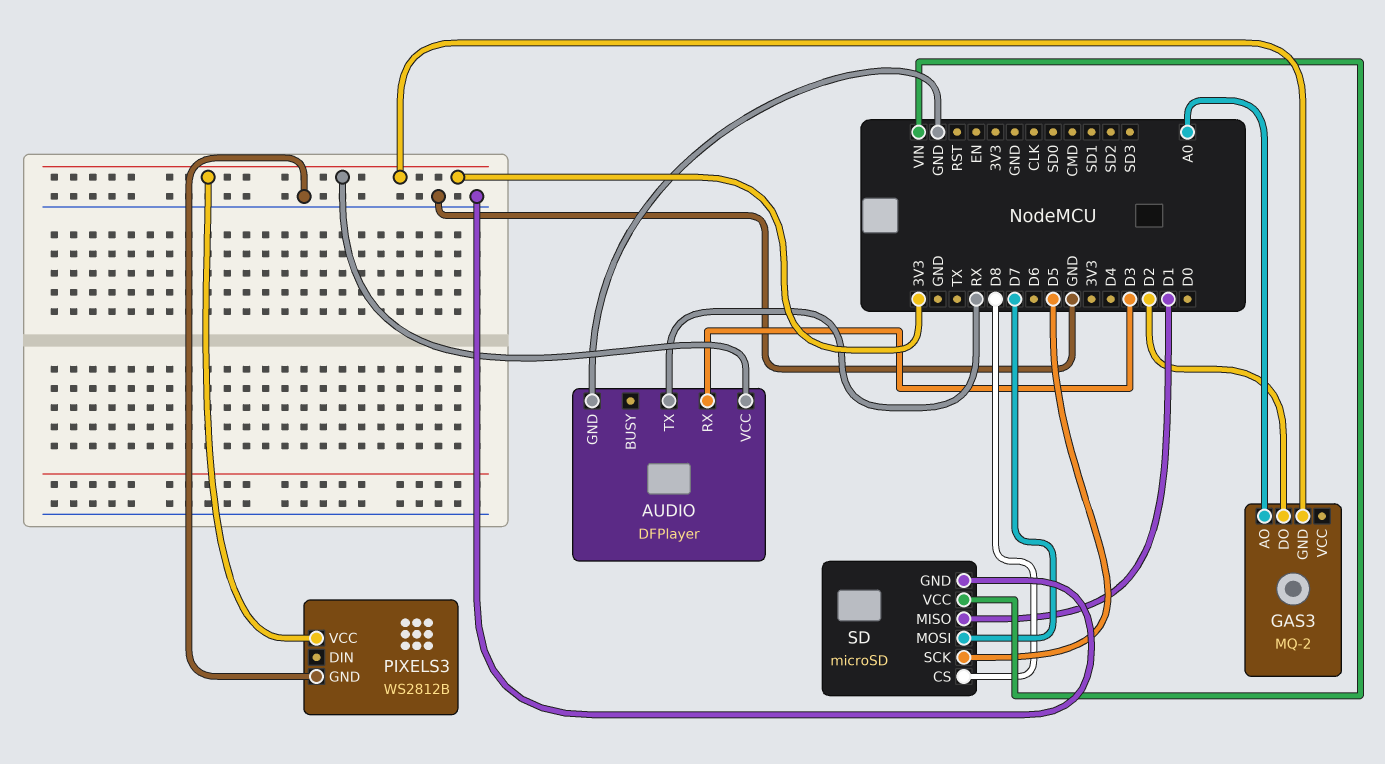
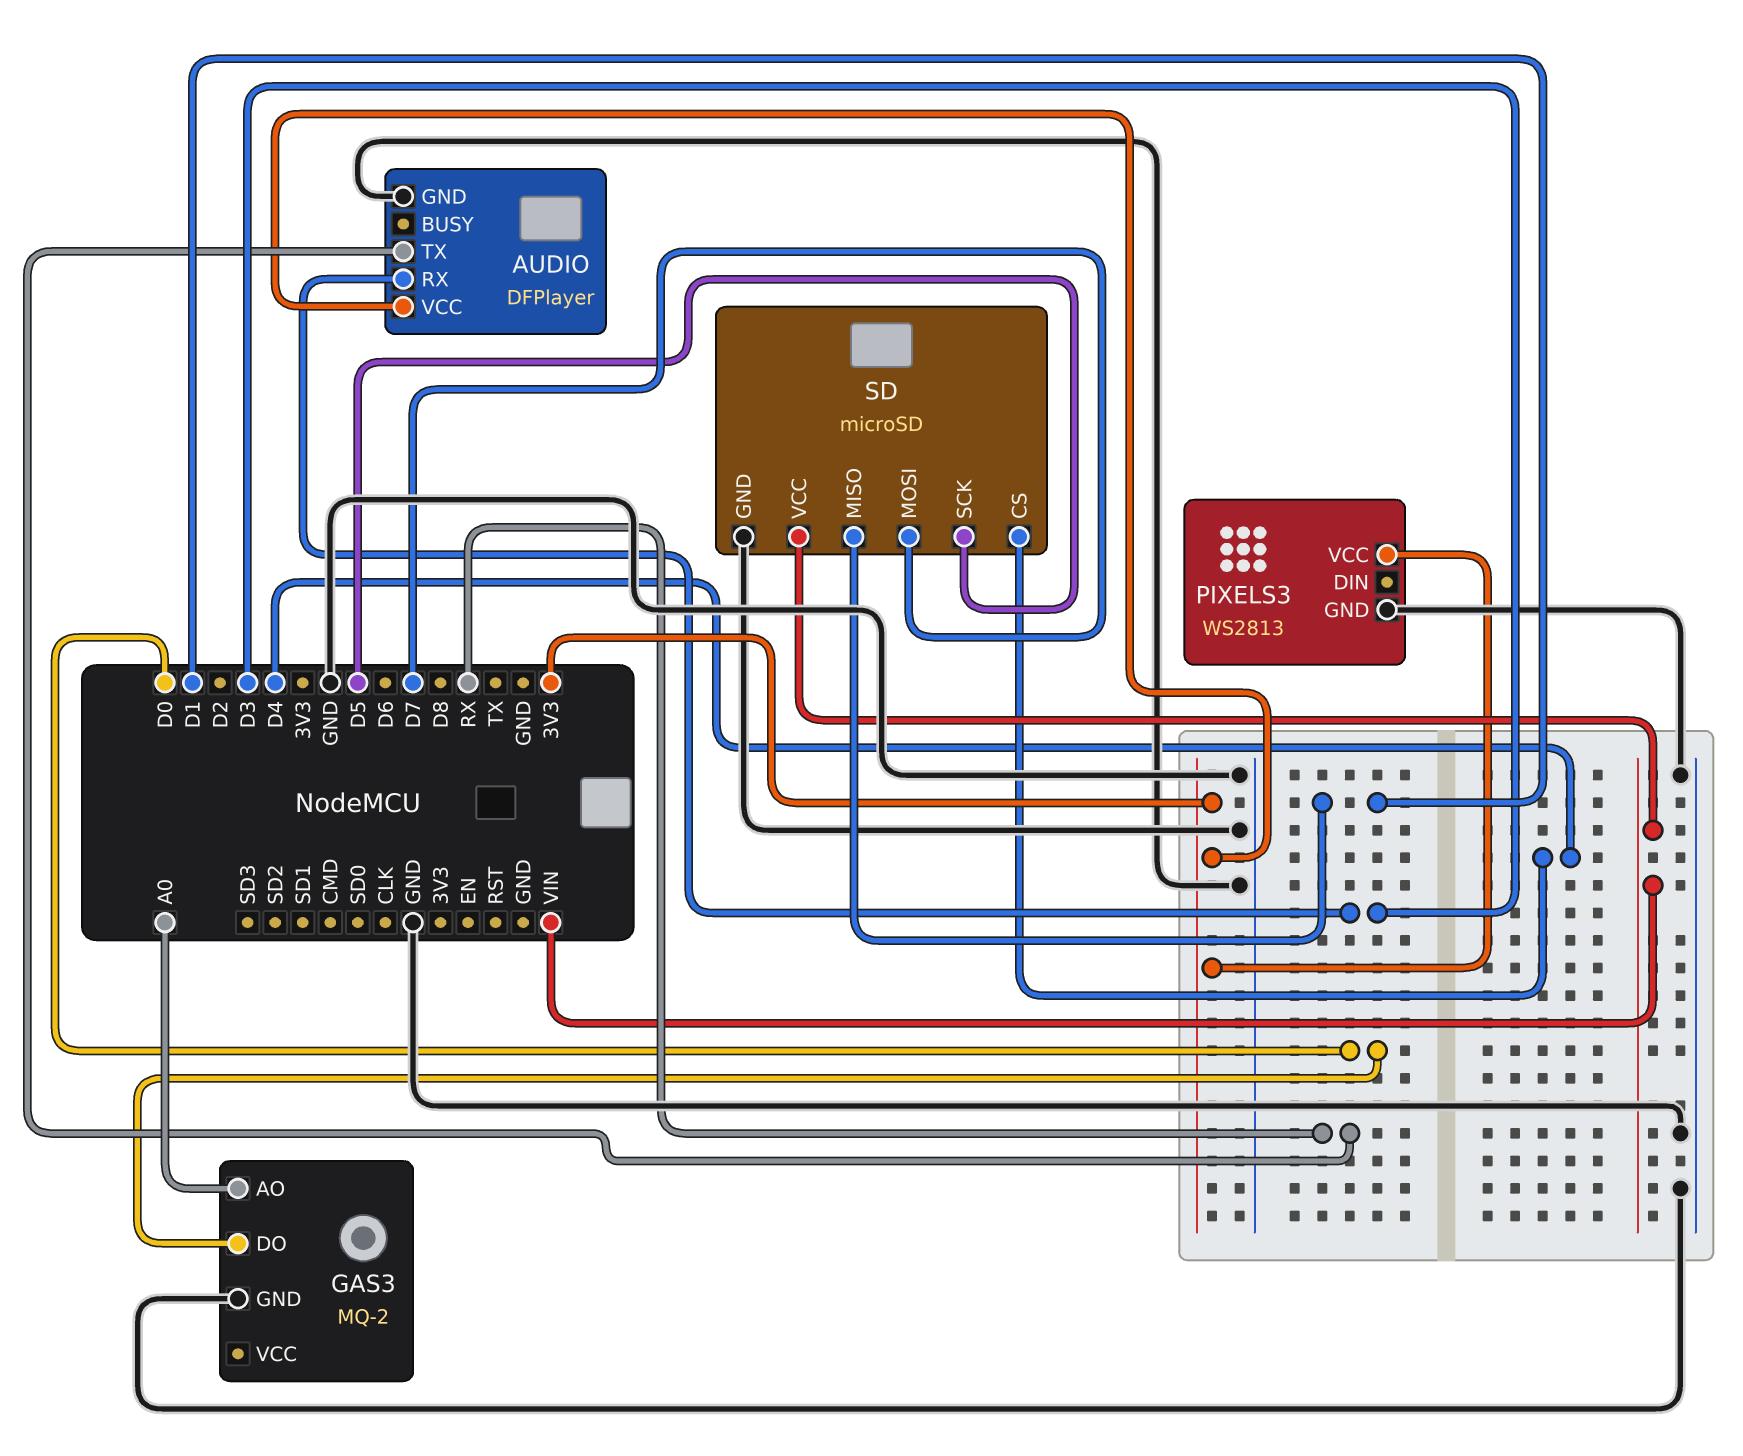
GAS3 pin DO: D2 -> D0
GAS3 pin GND: 3V3 -> GND
PIXELS3: WS2812B -> WS2813
SD pin CS: D8 -> D4

